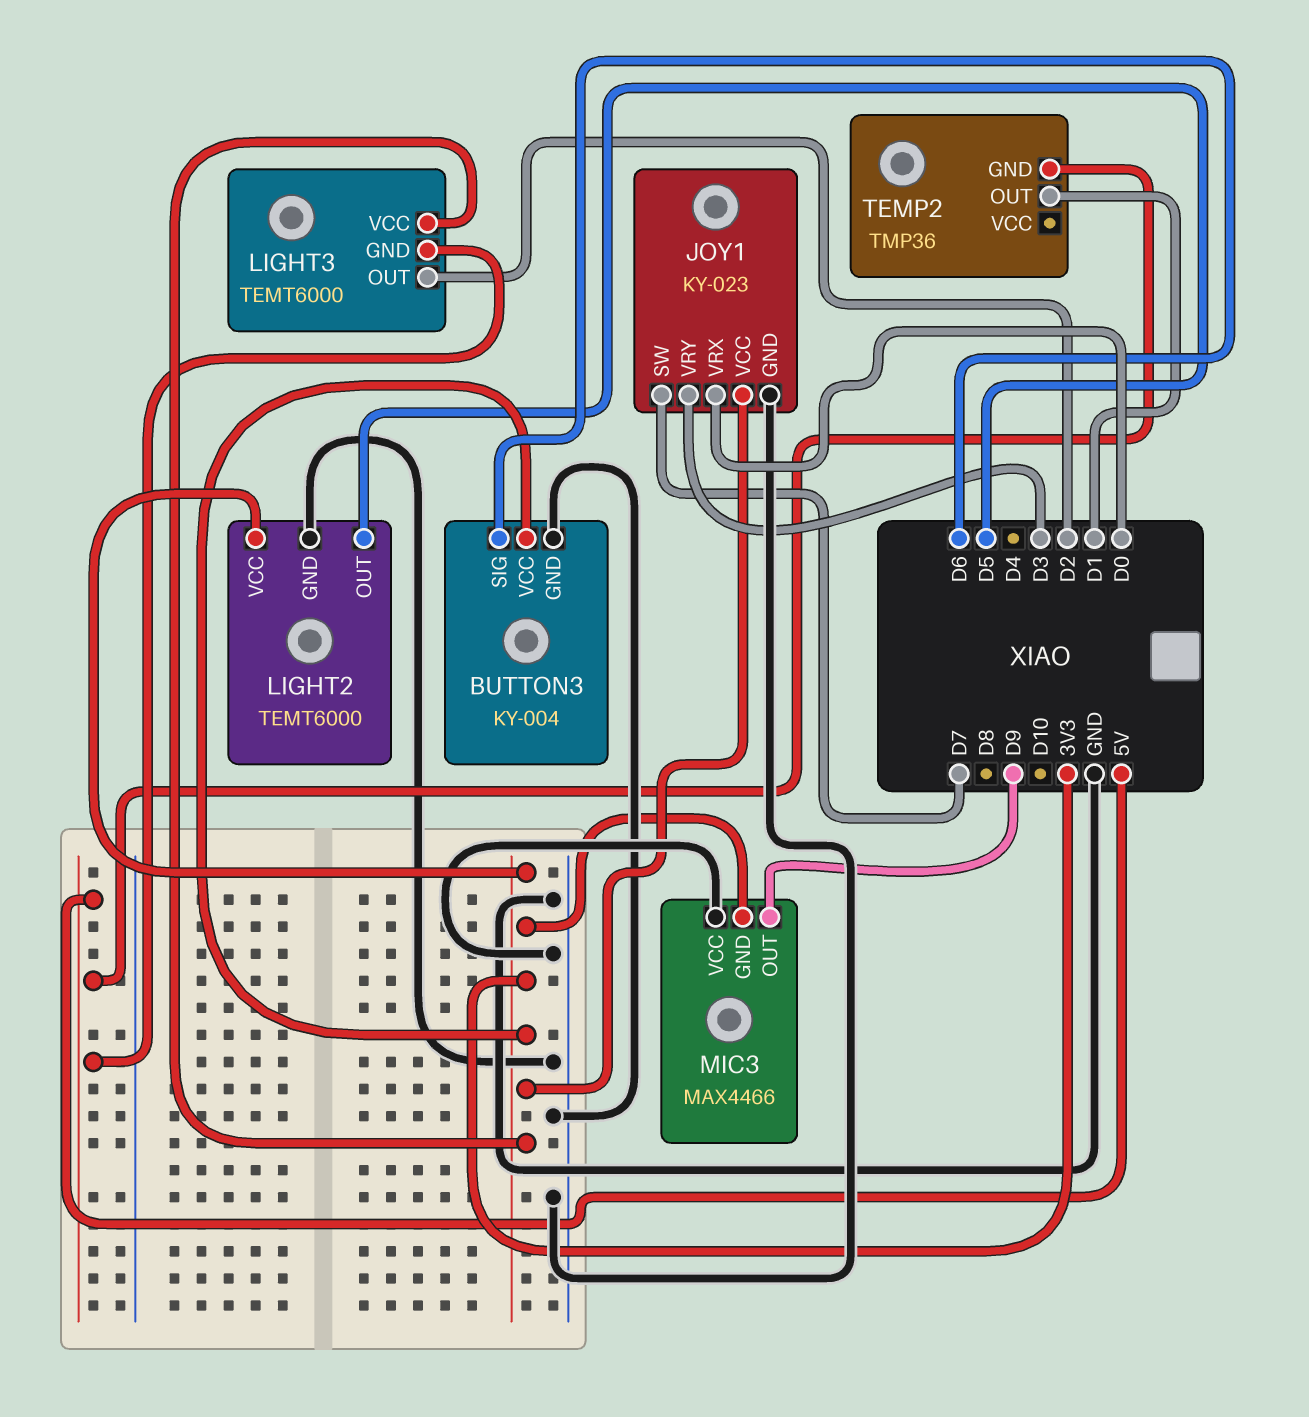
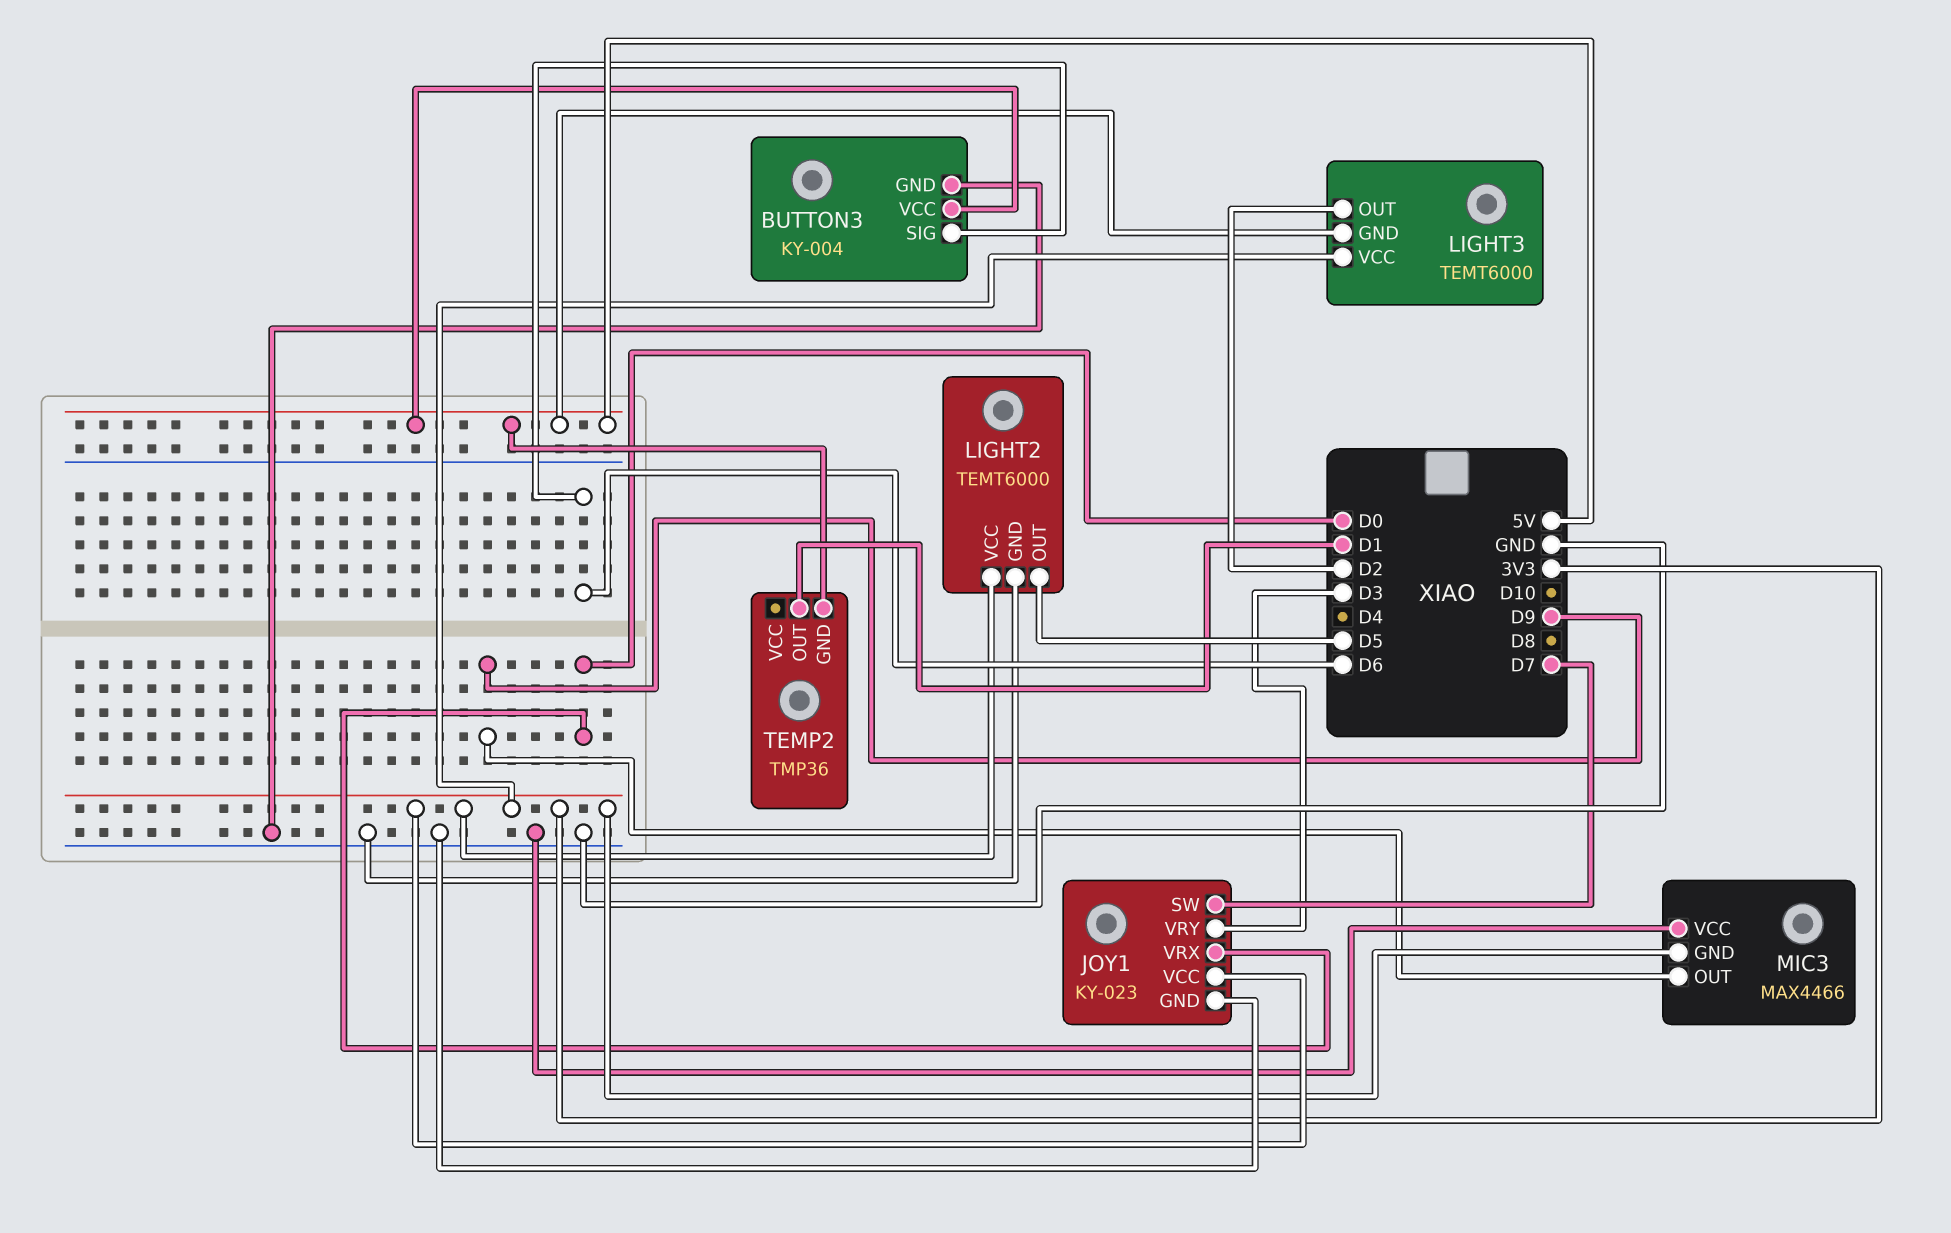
BUTTON3 pin VCC: 3V3 -> 5V

